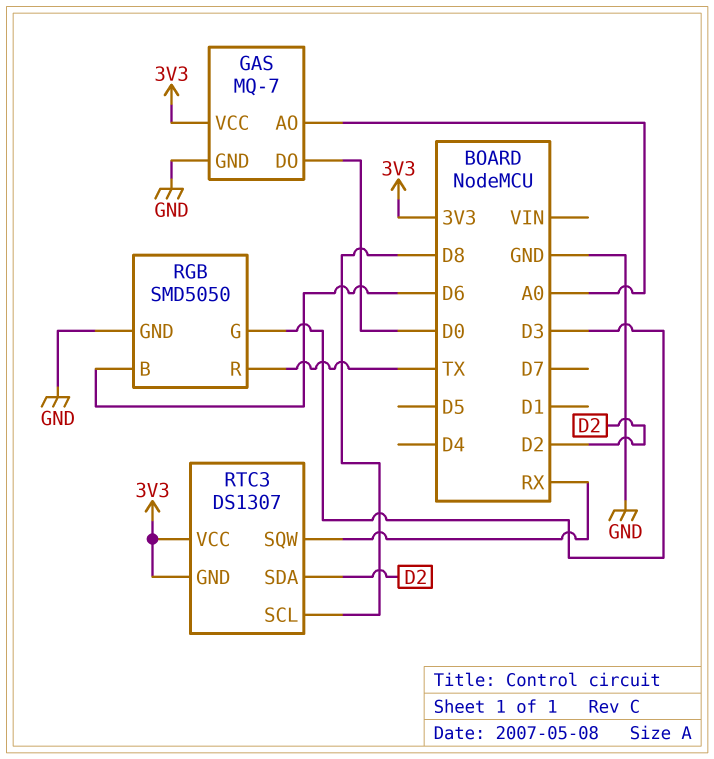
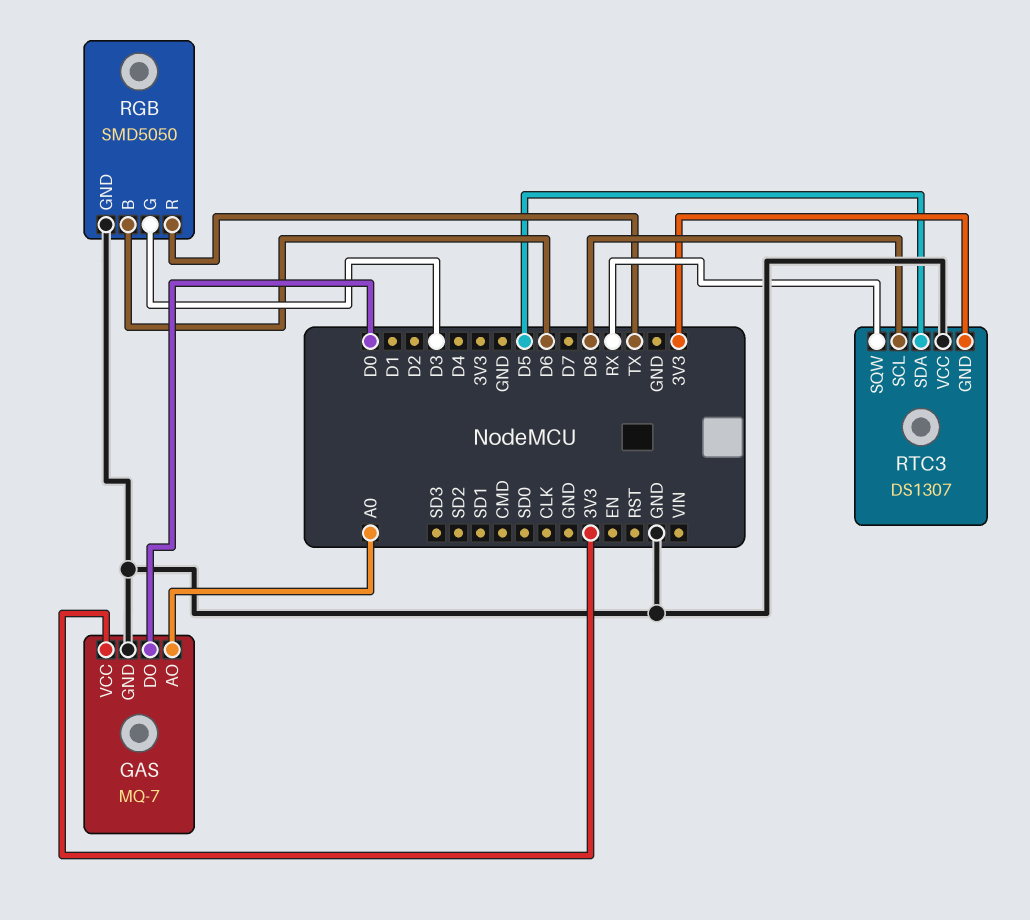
RTC3 pin SDA: D2 -> D5
RTC3 pin VCC: 3V3 -> GND

